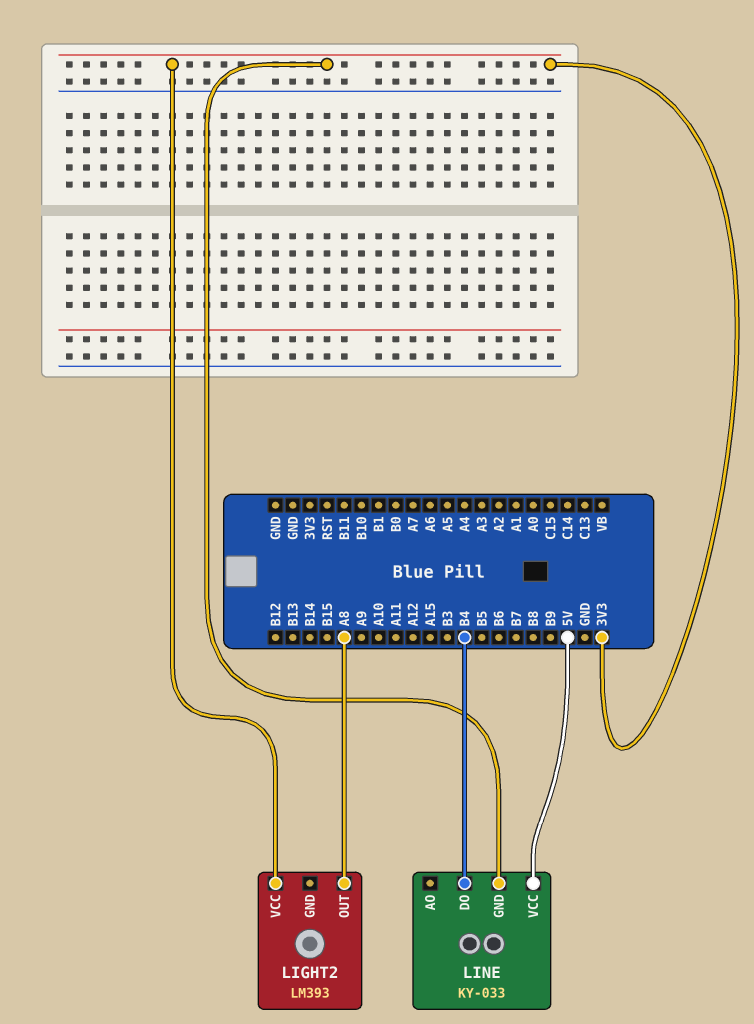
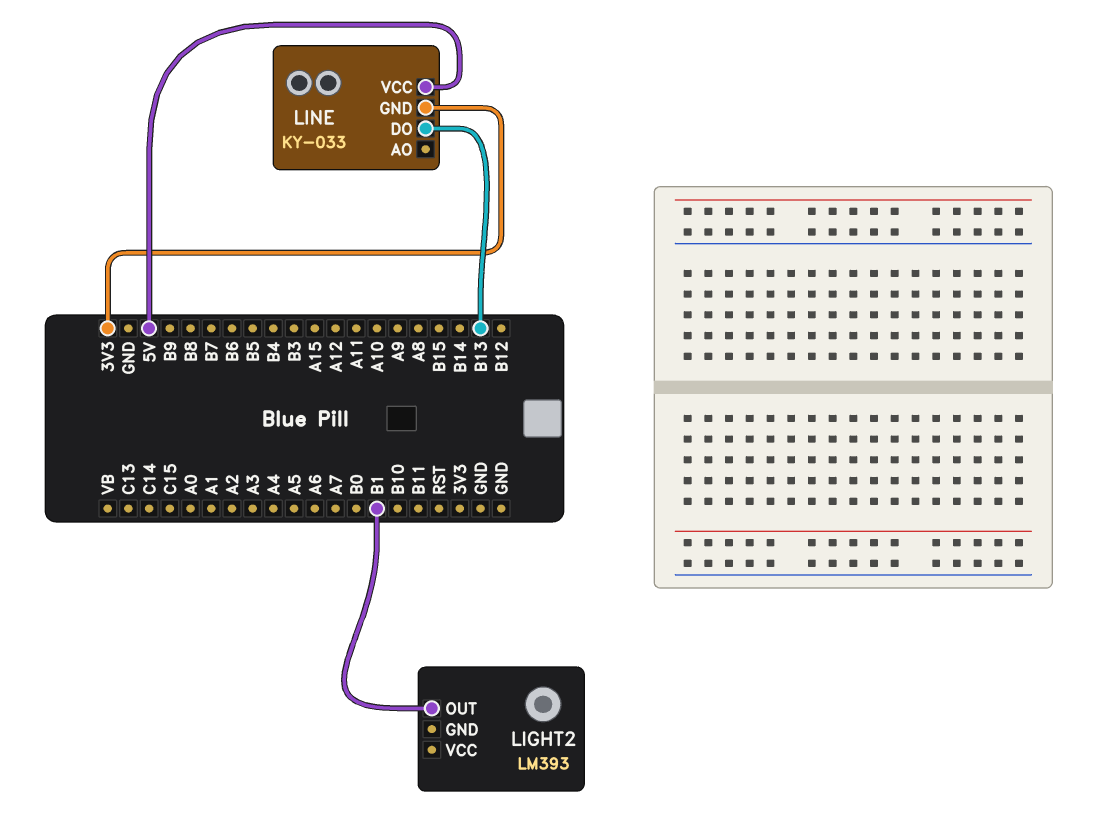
LIGHT2 pin OUT: A8 -> B1
LIGHT2 pin VCC: 3V3 -> none
LINE pin DO: B4 -> B13

